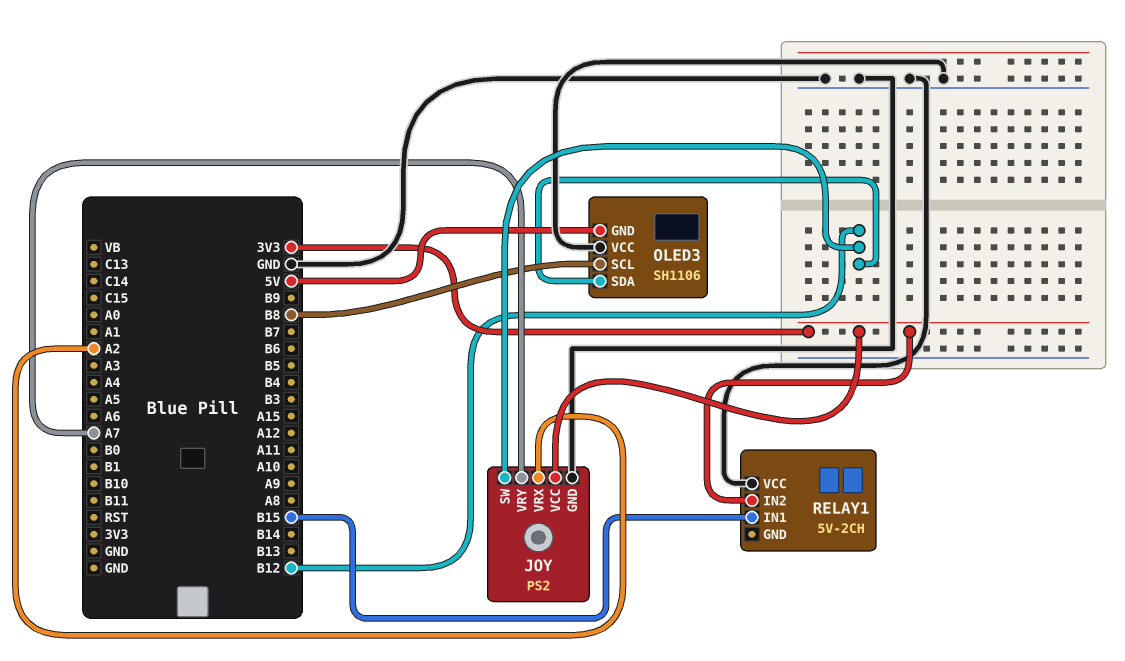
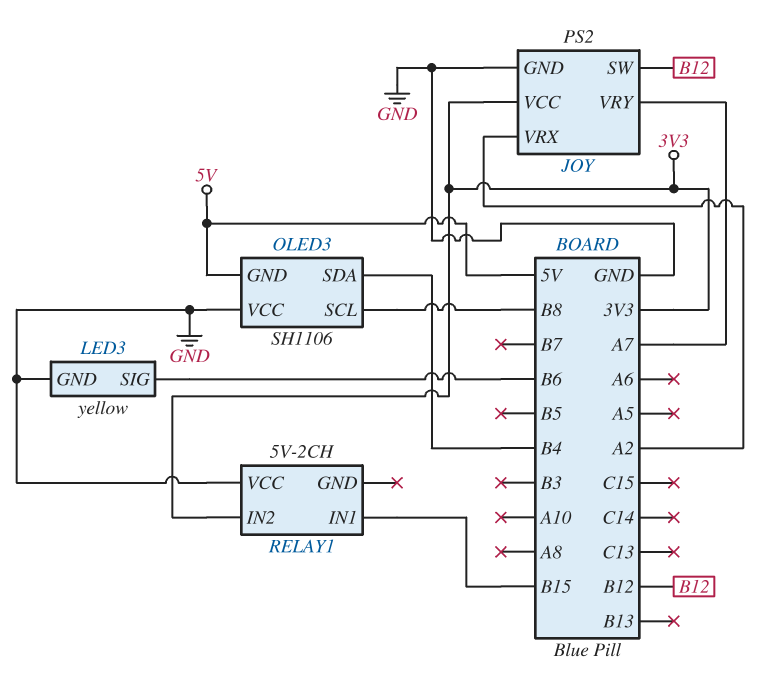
LED3: none -> yellow
LED3 pin GND: none -> GND
LED3 pin SIG: none -> B6
OLED3 pin SDA: B12 -> B4

